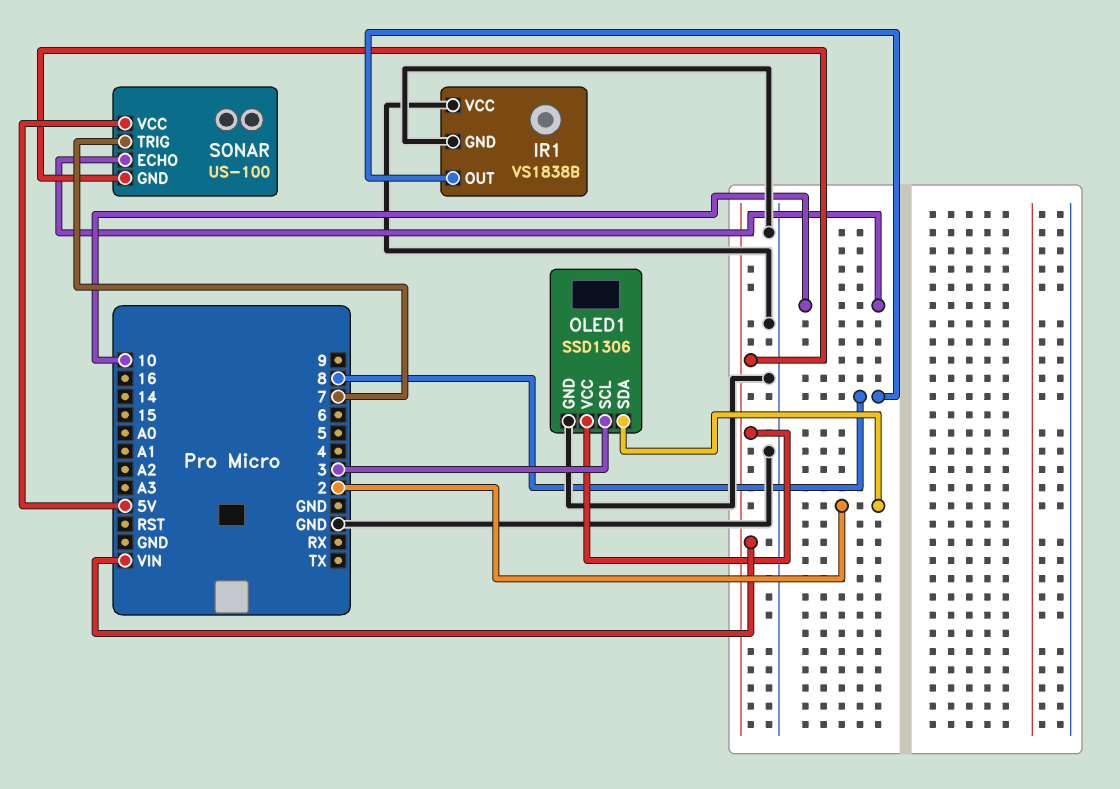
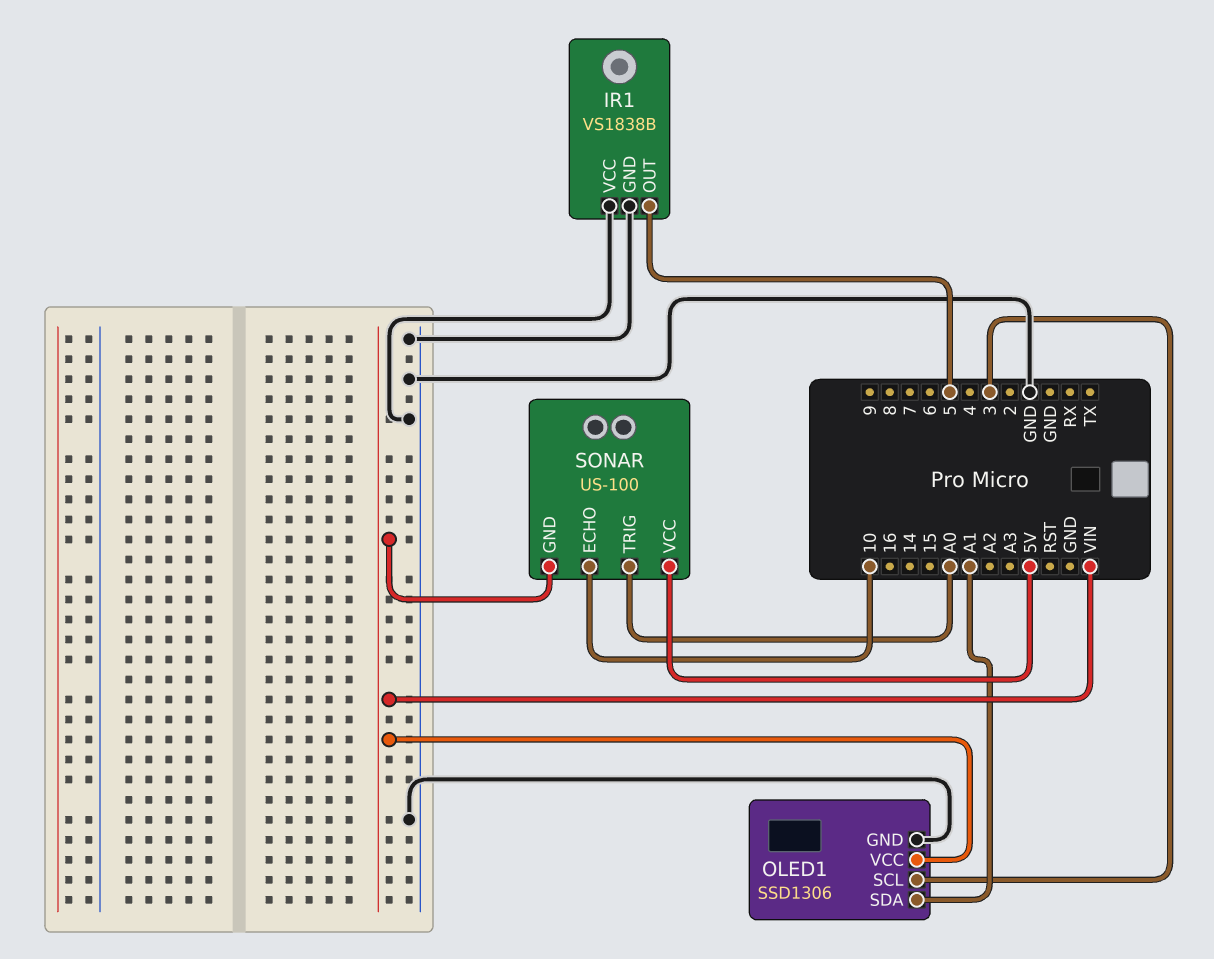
IR1 pin OUT: 8 -> 5
OLED1 pin SDA: 2 -> A1
SONAR pin TRIG: 7 -> A0

